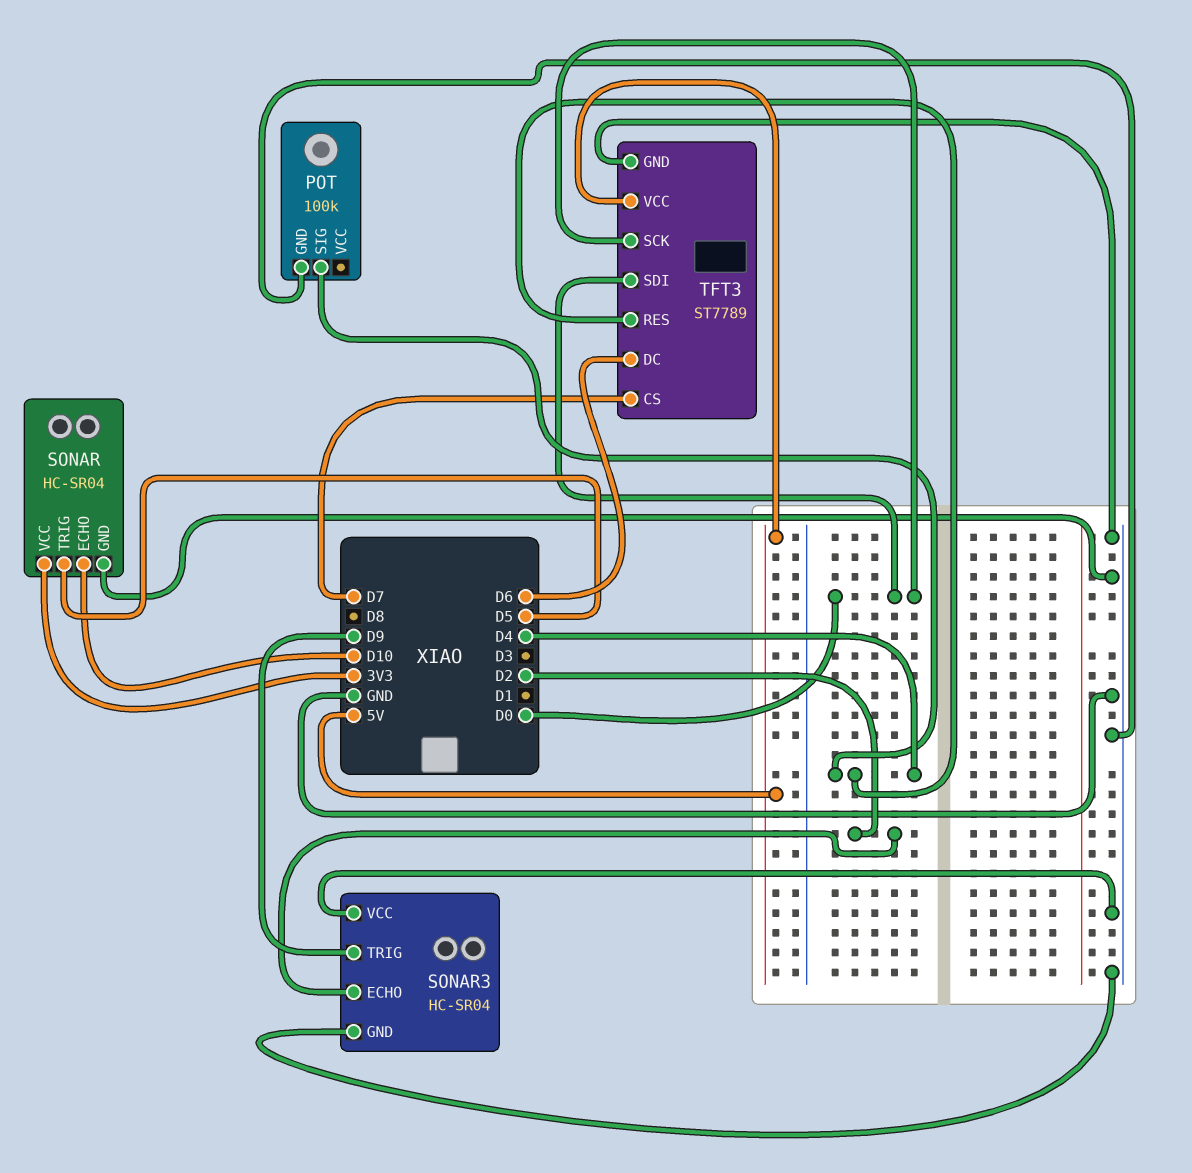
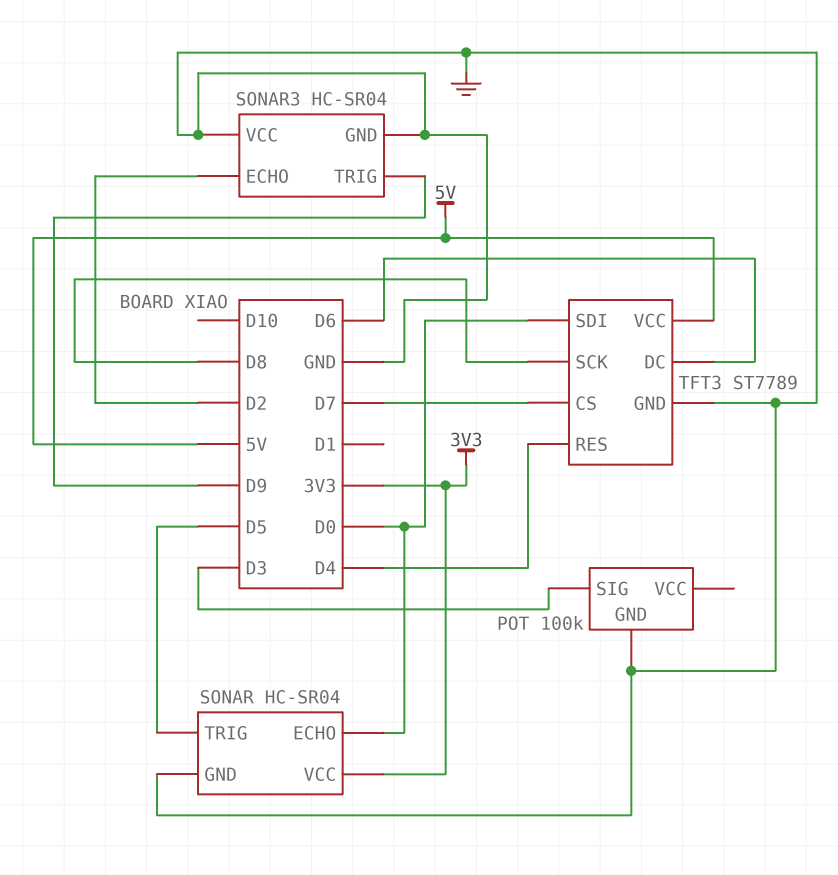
POT pin SIG: D4 -> D3
SONAR pin ECHO: D10 -> D0
TFT3 pin SCK: D0 -> D8

